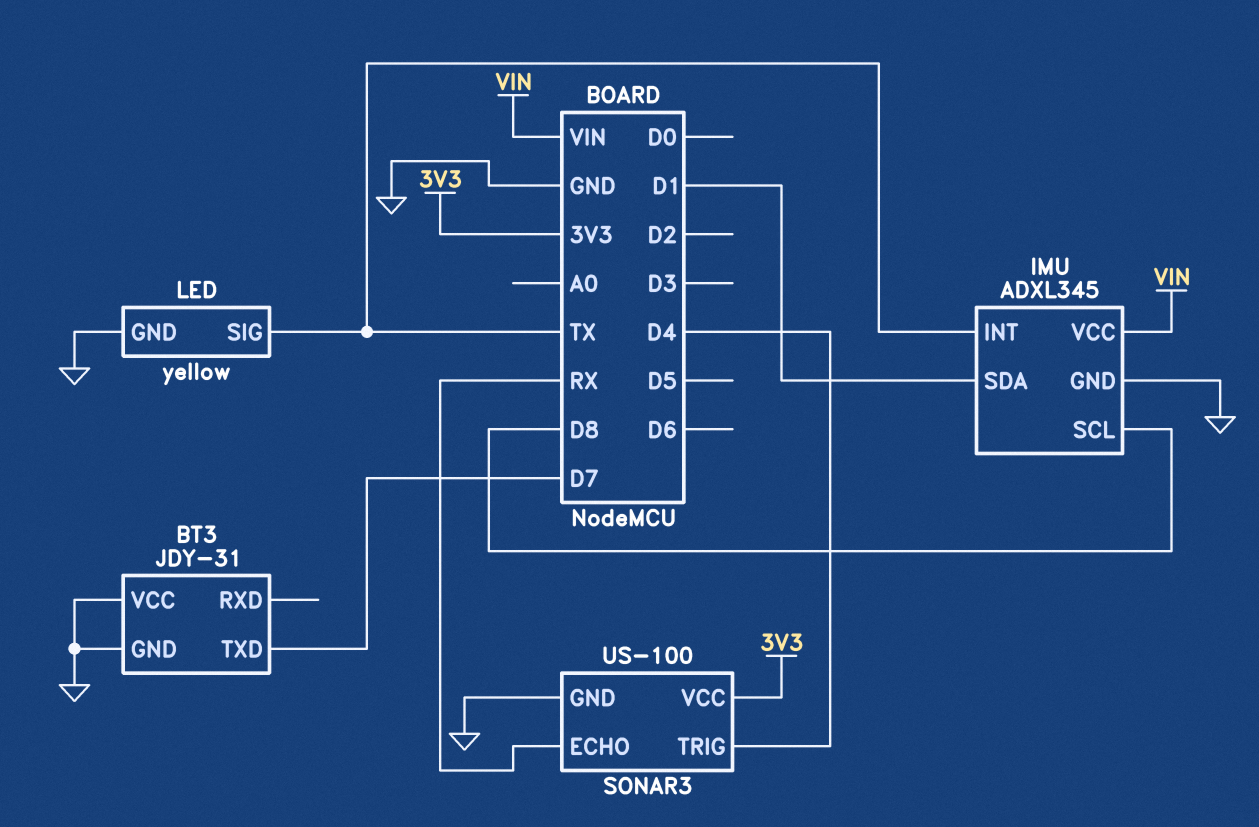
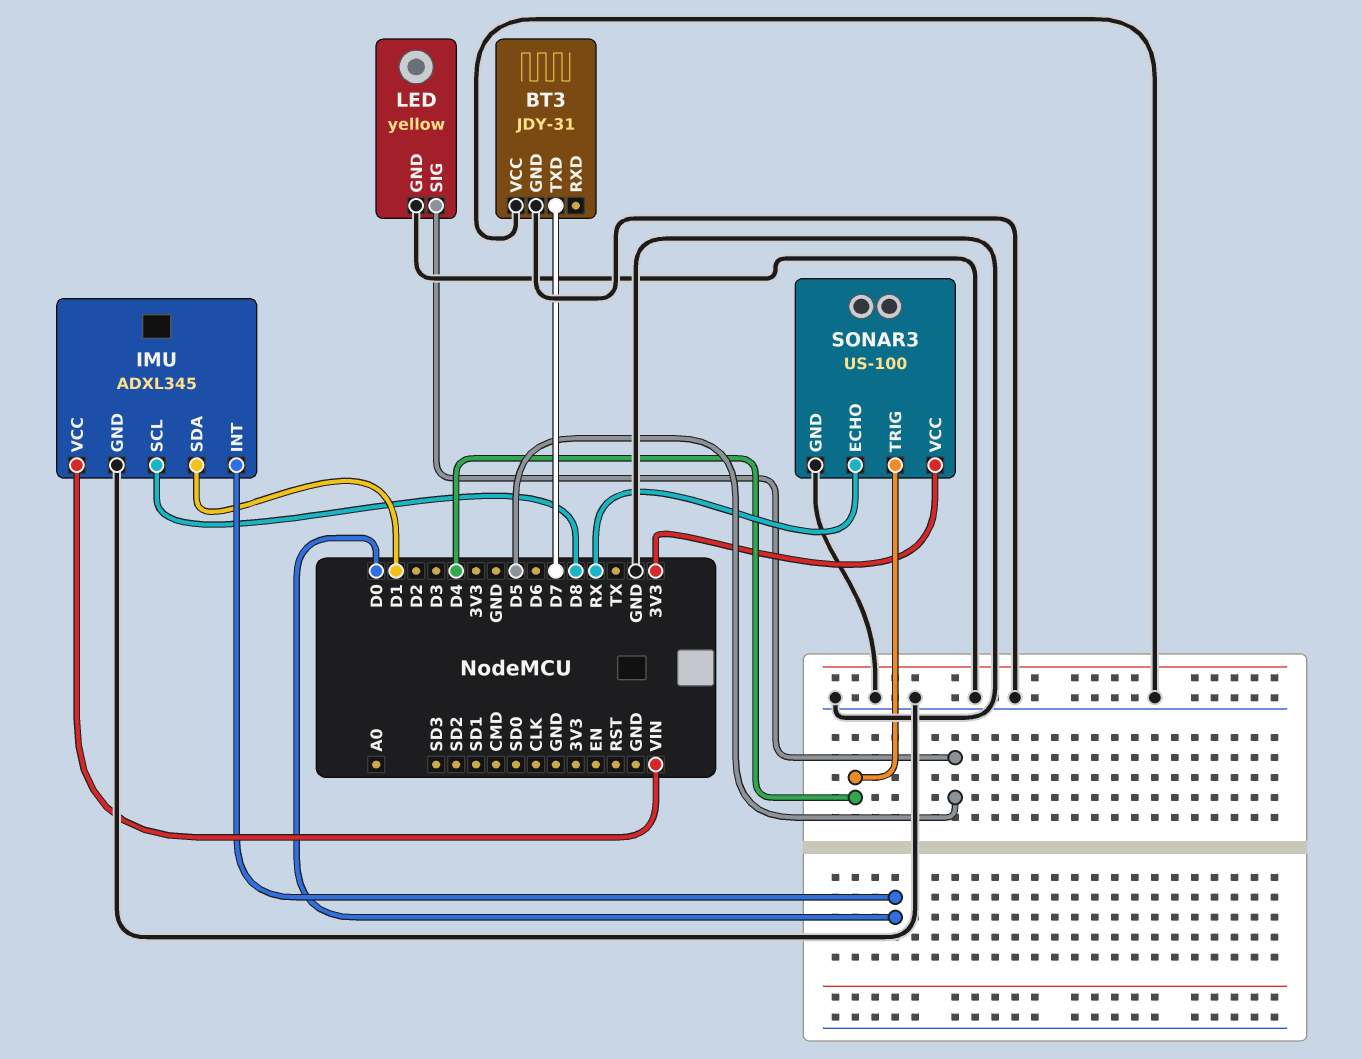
IMU pin INT: TX -> D0
LED pin SIG: TX -> D5

